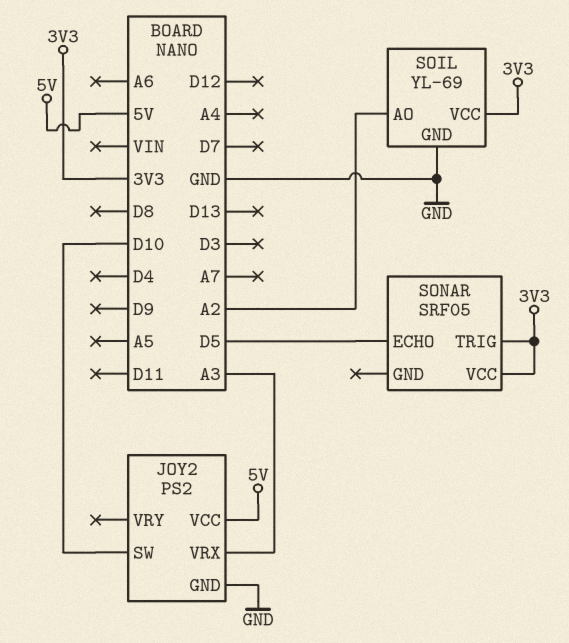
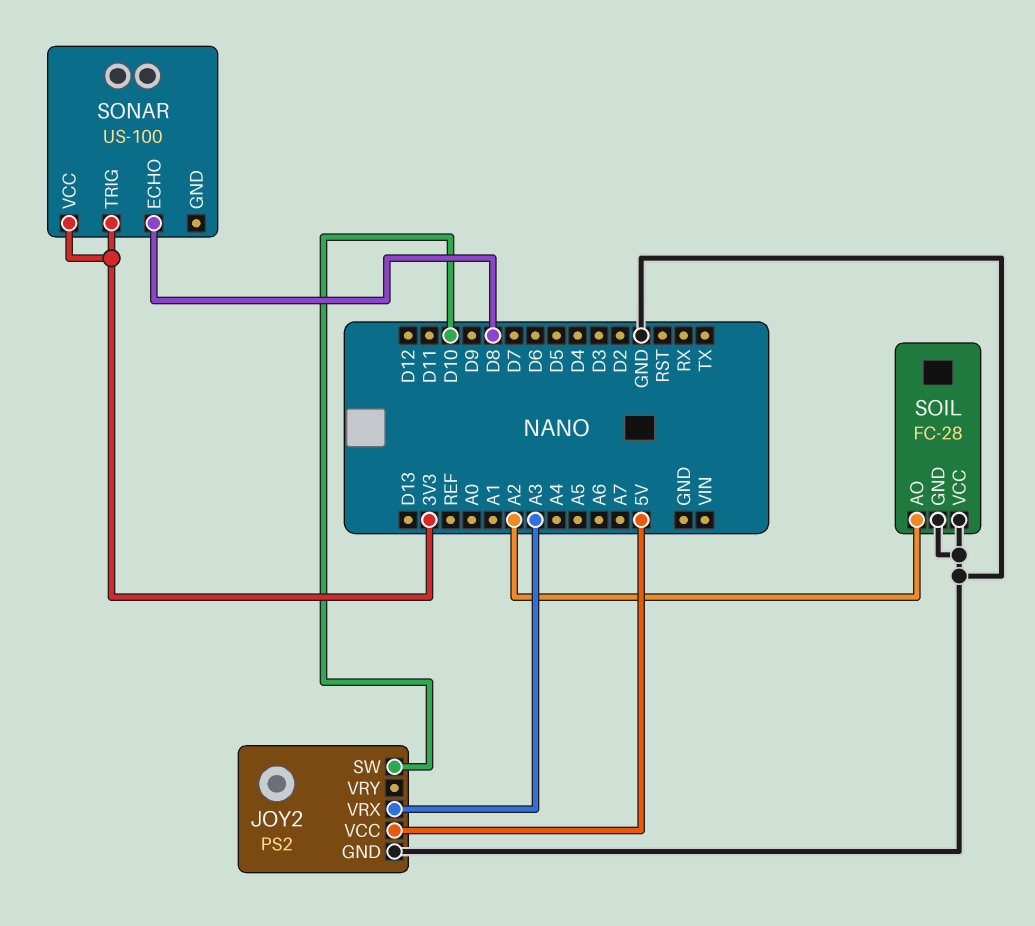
SOIL: YL-69 -> FC-28
SOIL pin VCC: 3V3 -> GND
SONAR: SRF05 -> US-100
SONAR pin ECHO: D5 -> D8

